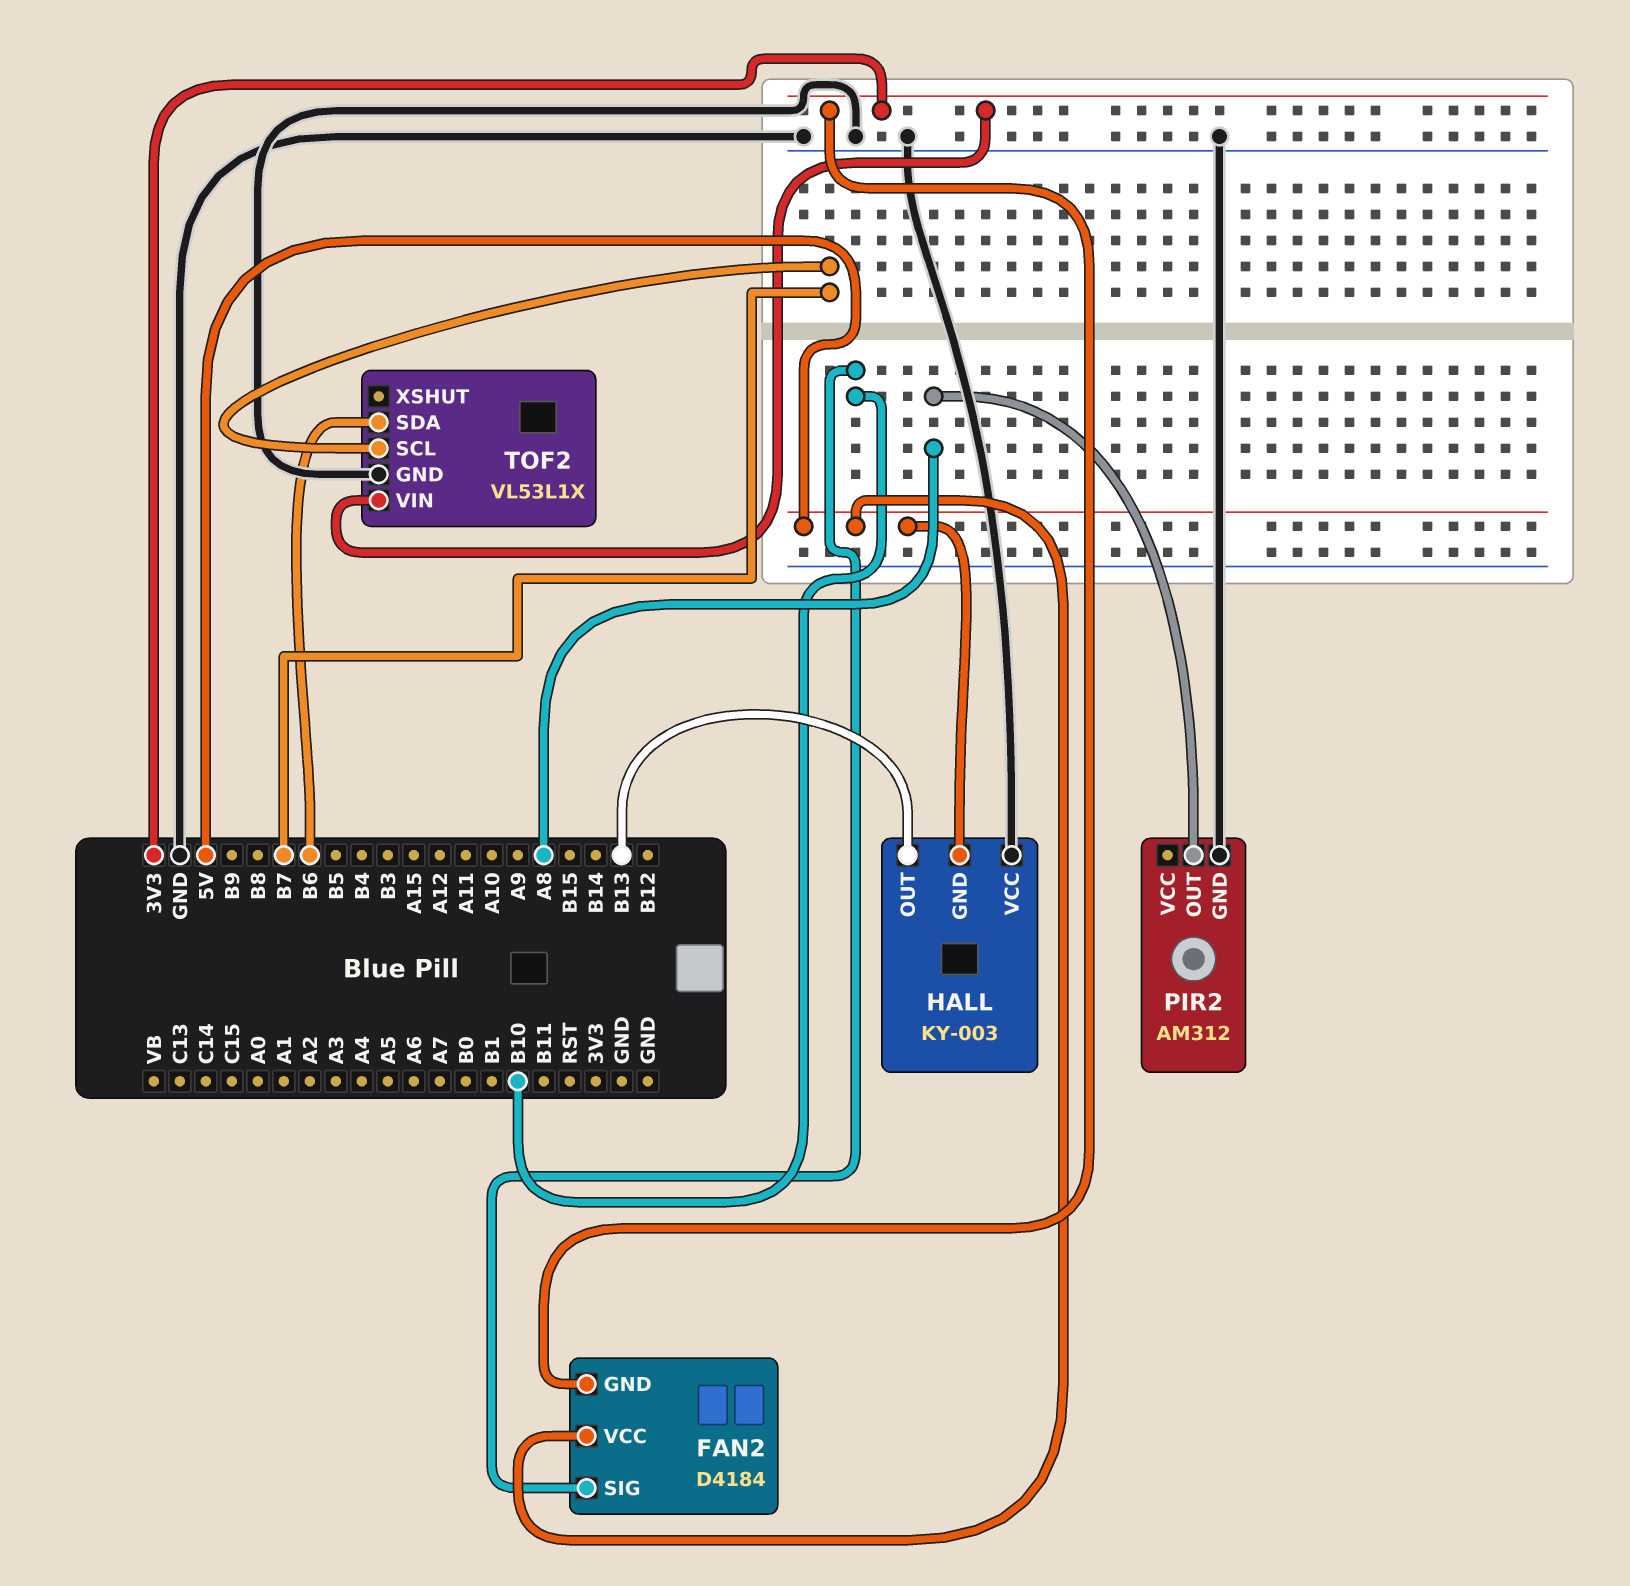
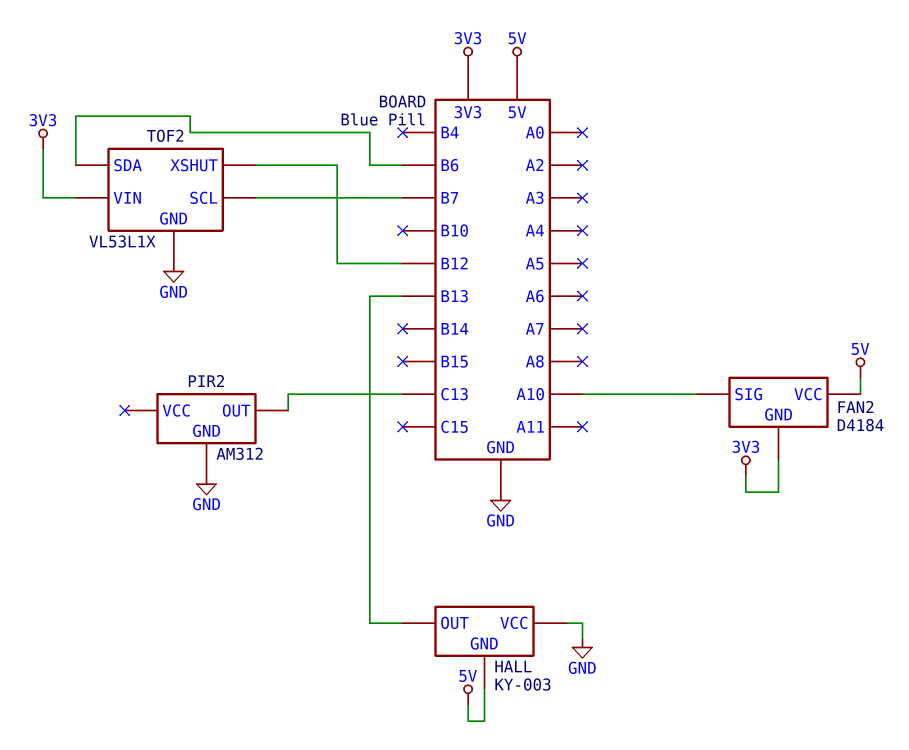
FAN2 pin SIG: B10 -> A10
PIR2 pin OUT: A8 -> C13
TOF2 pin XSHUT: none -> B12

